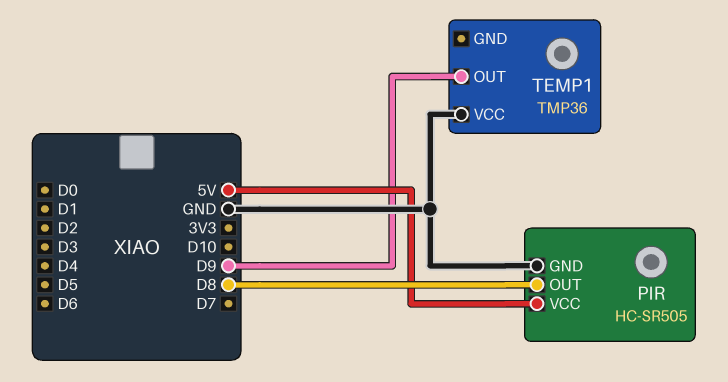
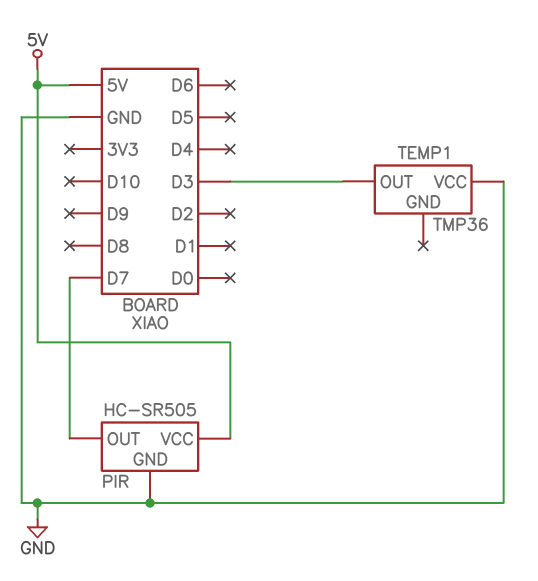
PIR pin OUT: D8 -> D7
TEMP1 pin OUT: D9 -> D3

